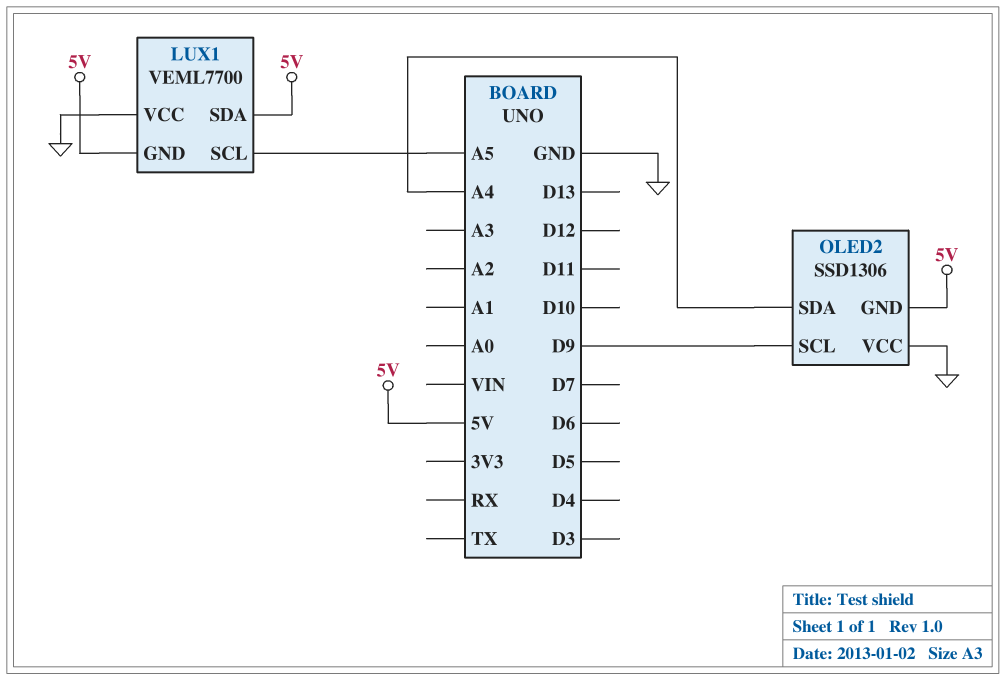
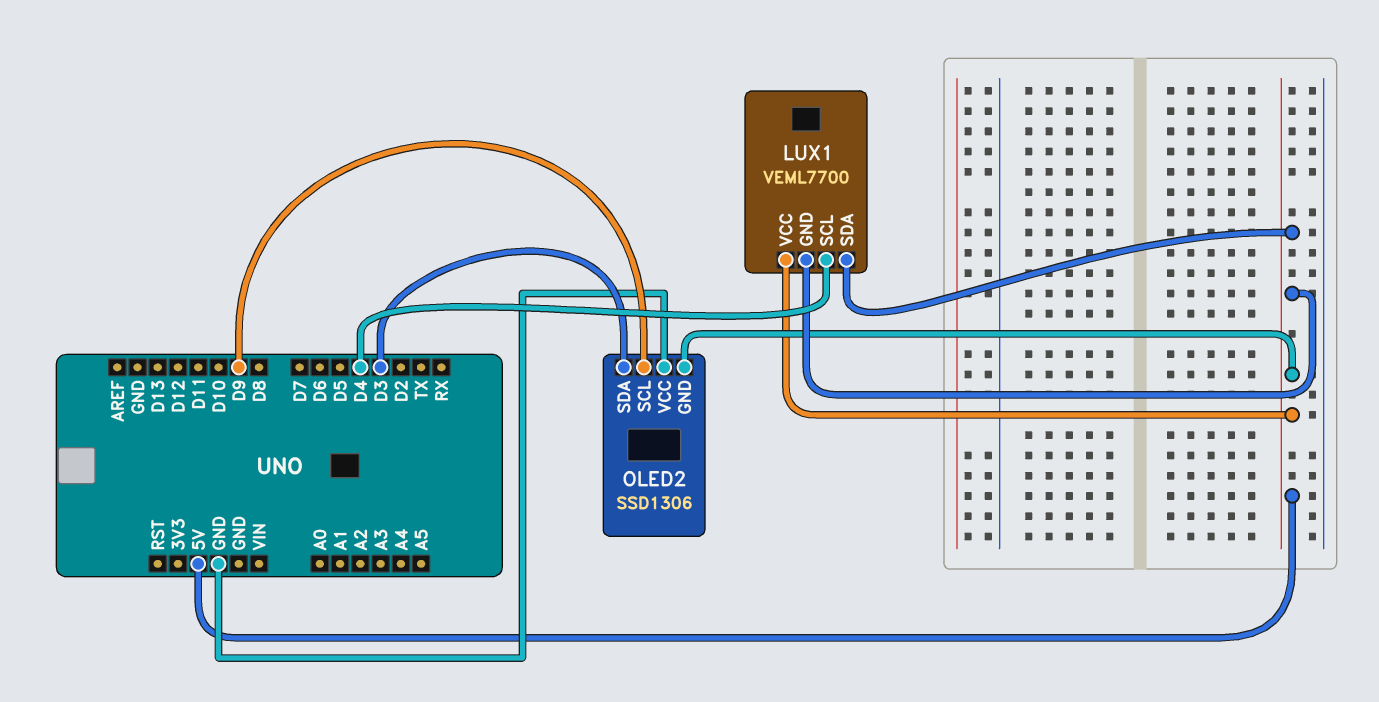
LUX1 pin SCL: A5 -> D4
LUX1 pin VCC: GND -> 5V
OLED2 pin SDA: A4 -> D3

